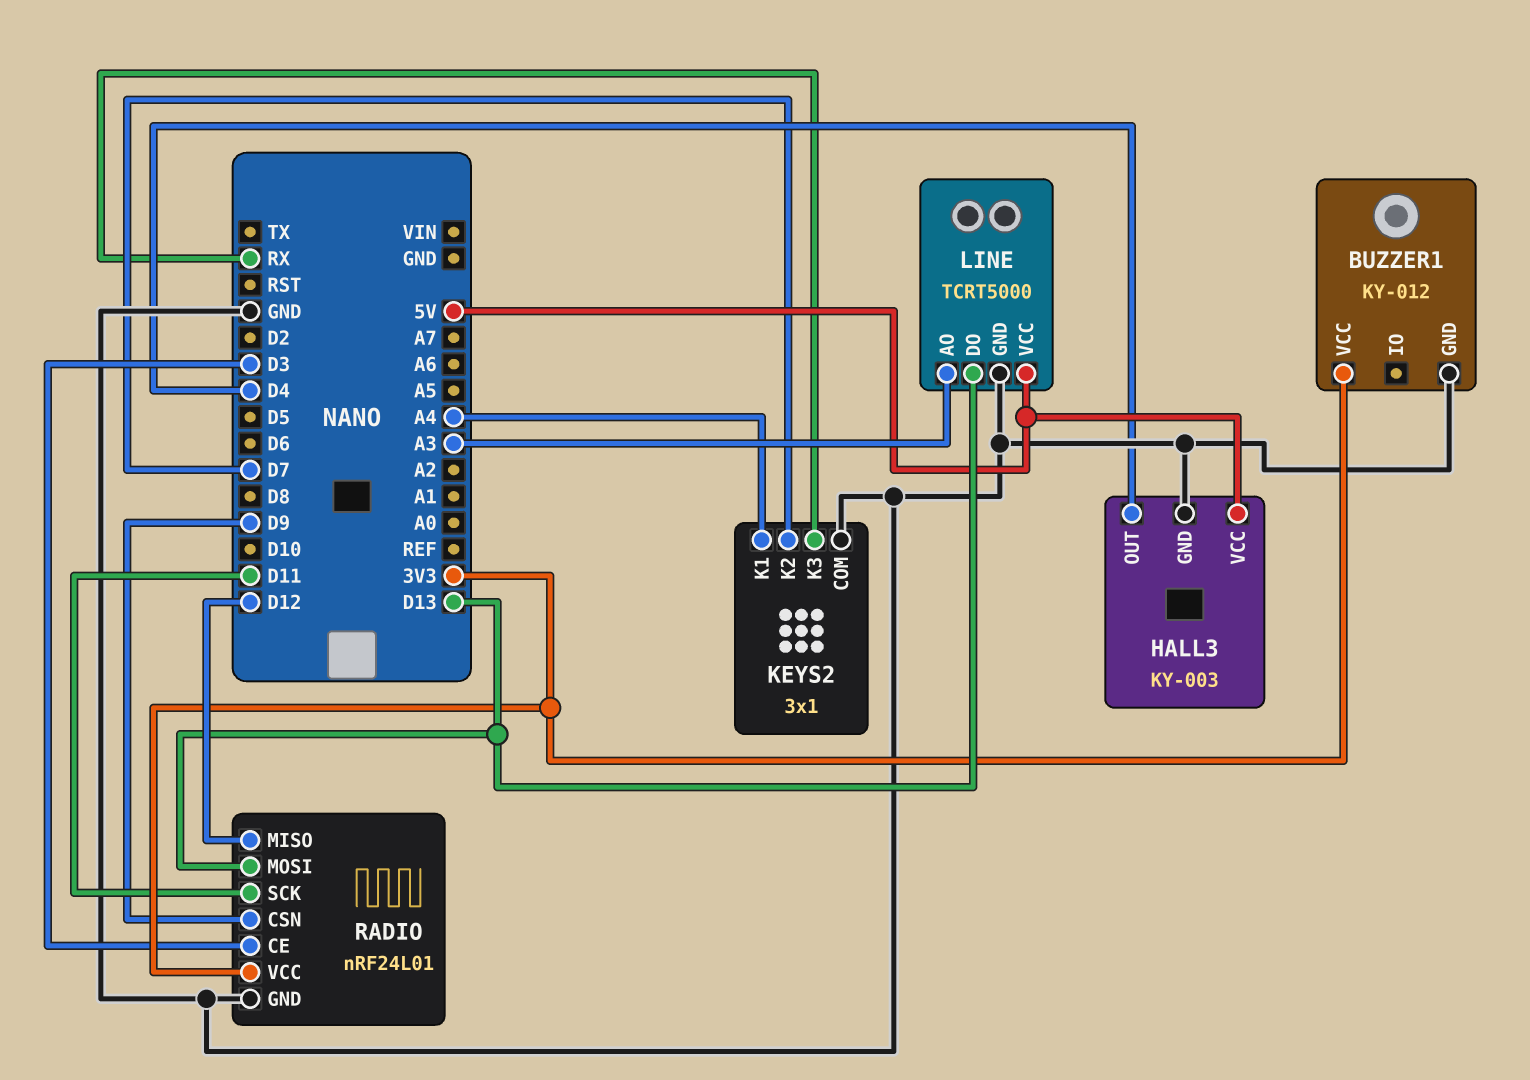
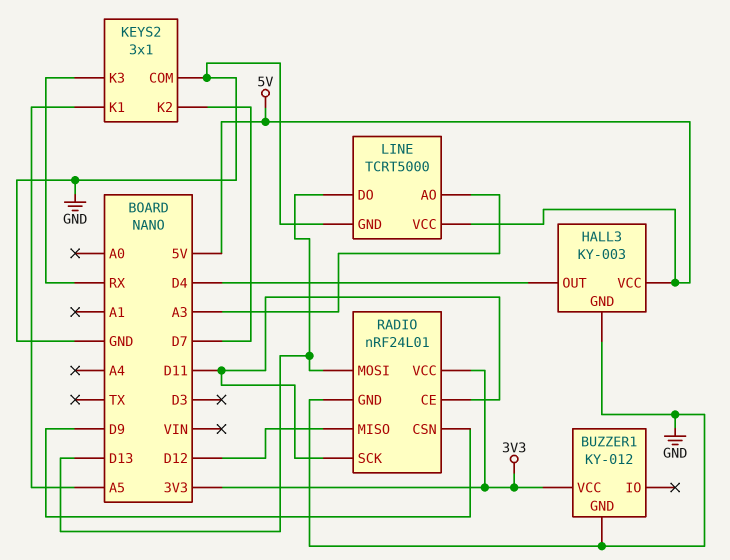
KEYS2 pin K1: A4 -> A5
RADIO pin CE: D3 -> D11

